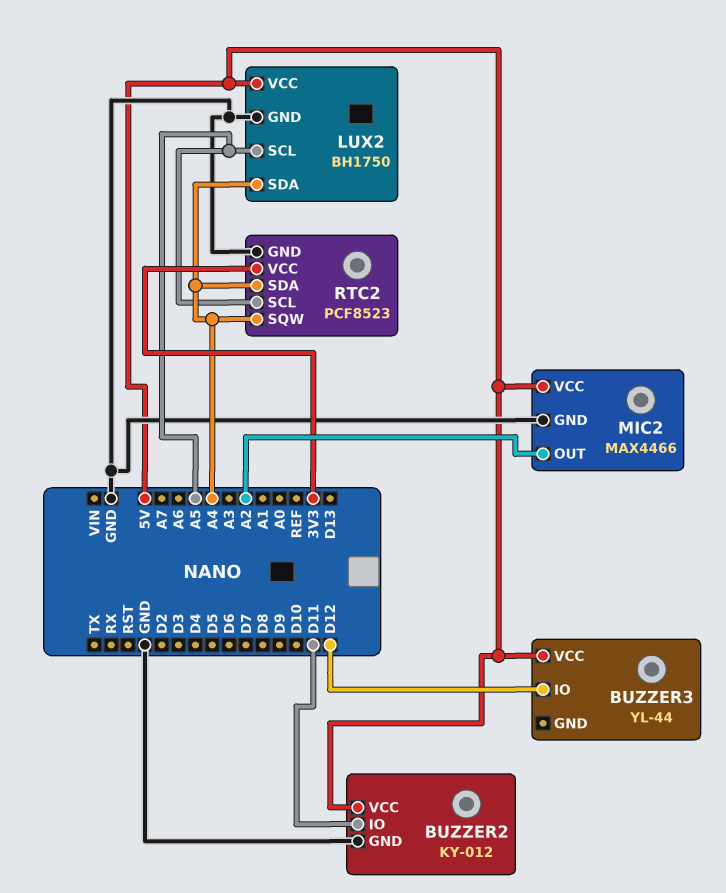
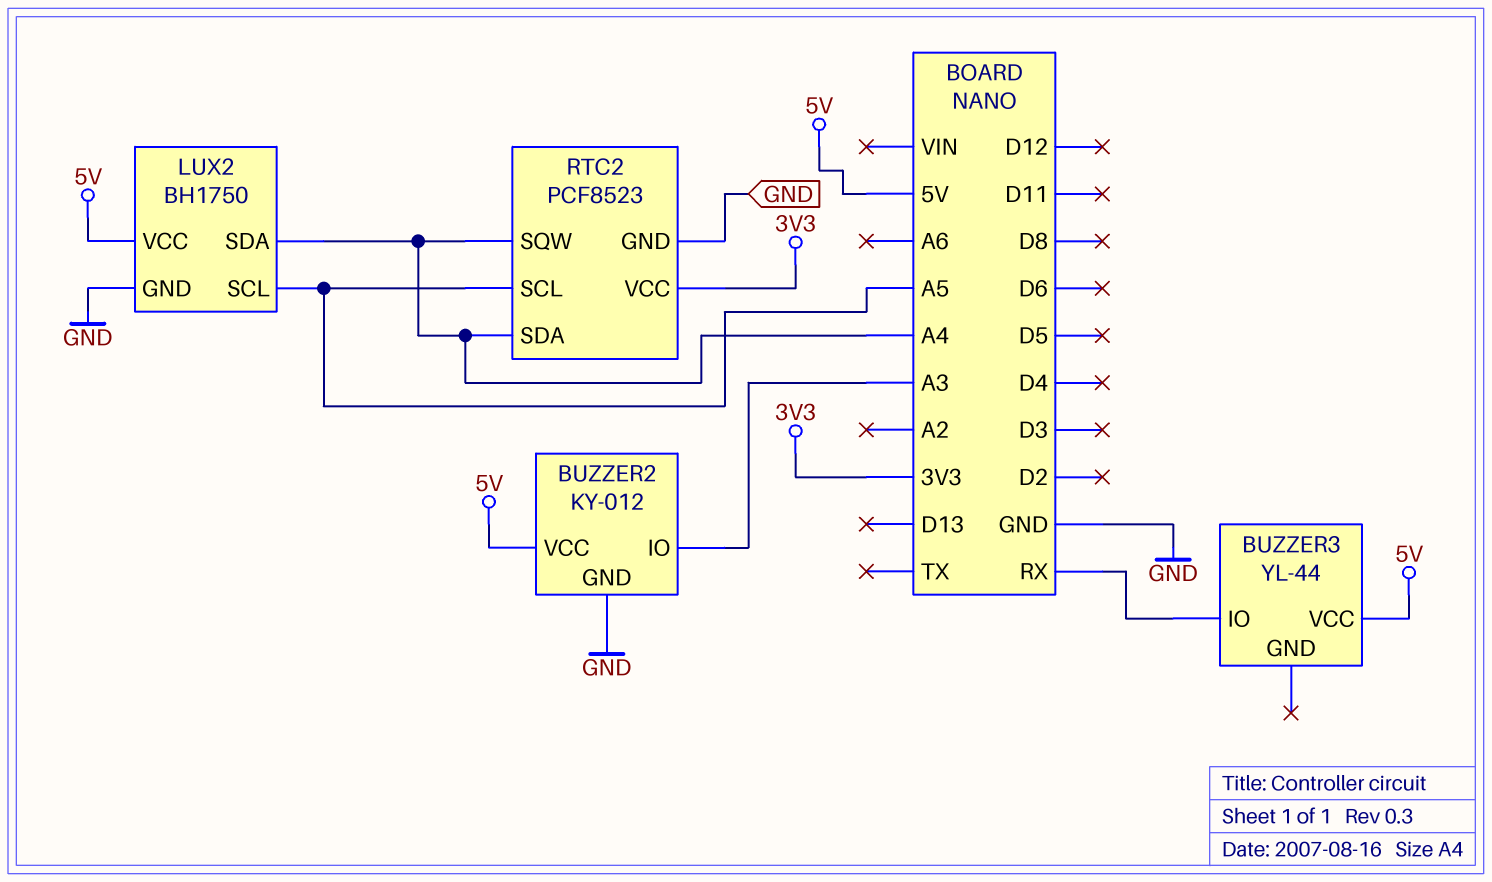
BUZZER2 pin IO: D11 -> A3
BUZZER3 pin IO: D12 -> RX
MIC2: MAX4466 -> none
MIC2 pin GND: GND -> none
MIC2 pin OUT: A2 -> none
MIC2 pin VCC: 5V -> none

